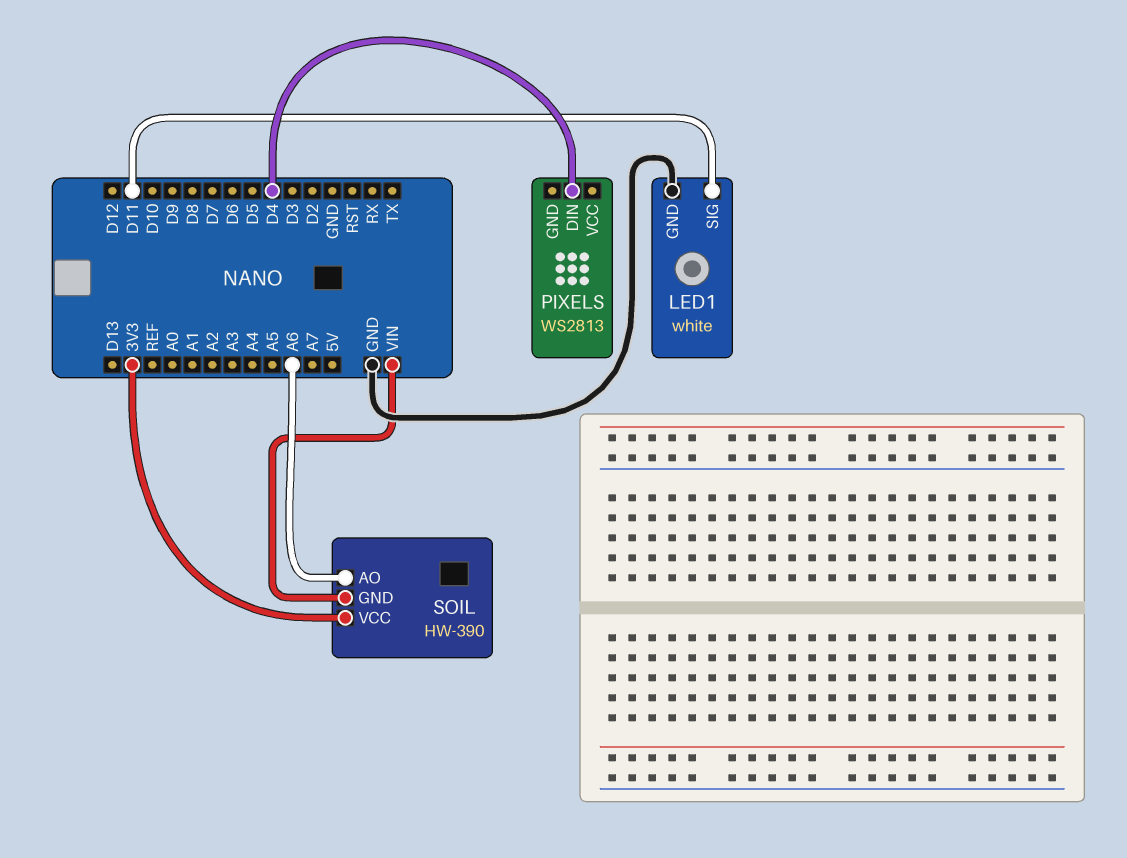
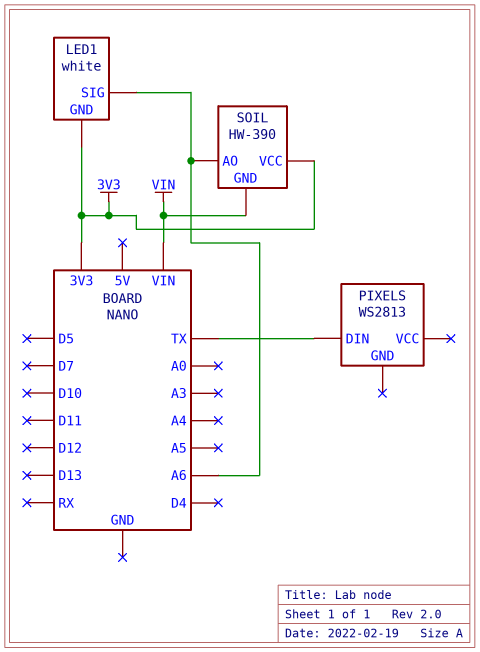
LED1 pin GND: GND -> 3V3
LED1 pin SIG: D11 -> A6
PIXELS pin DIN: D4 -> TX

